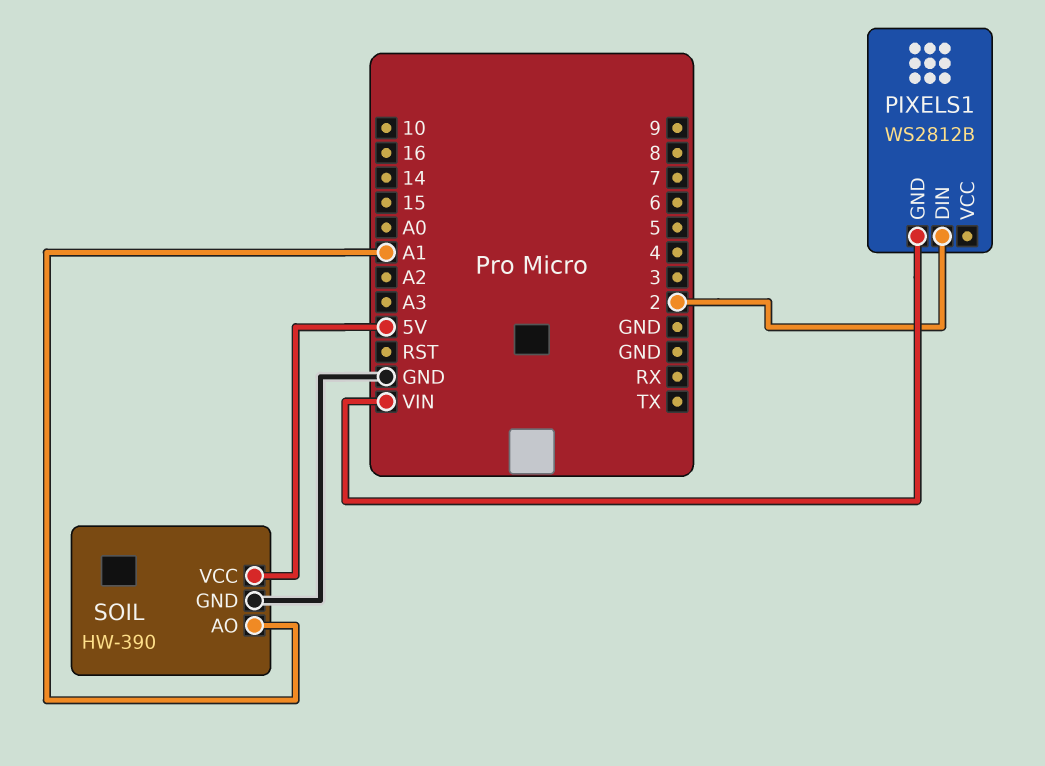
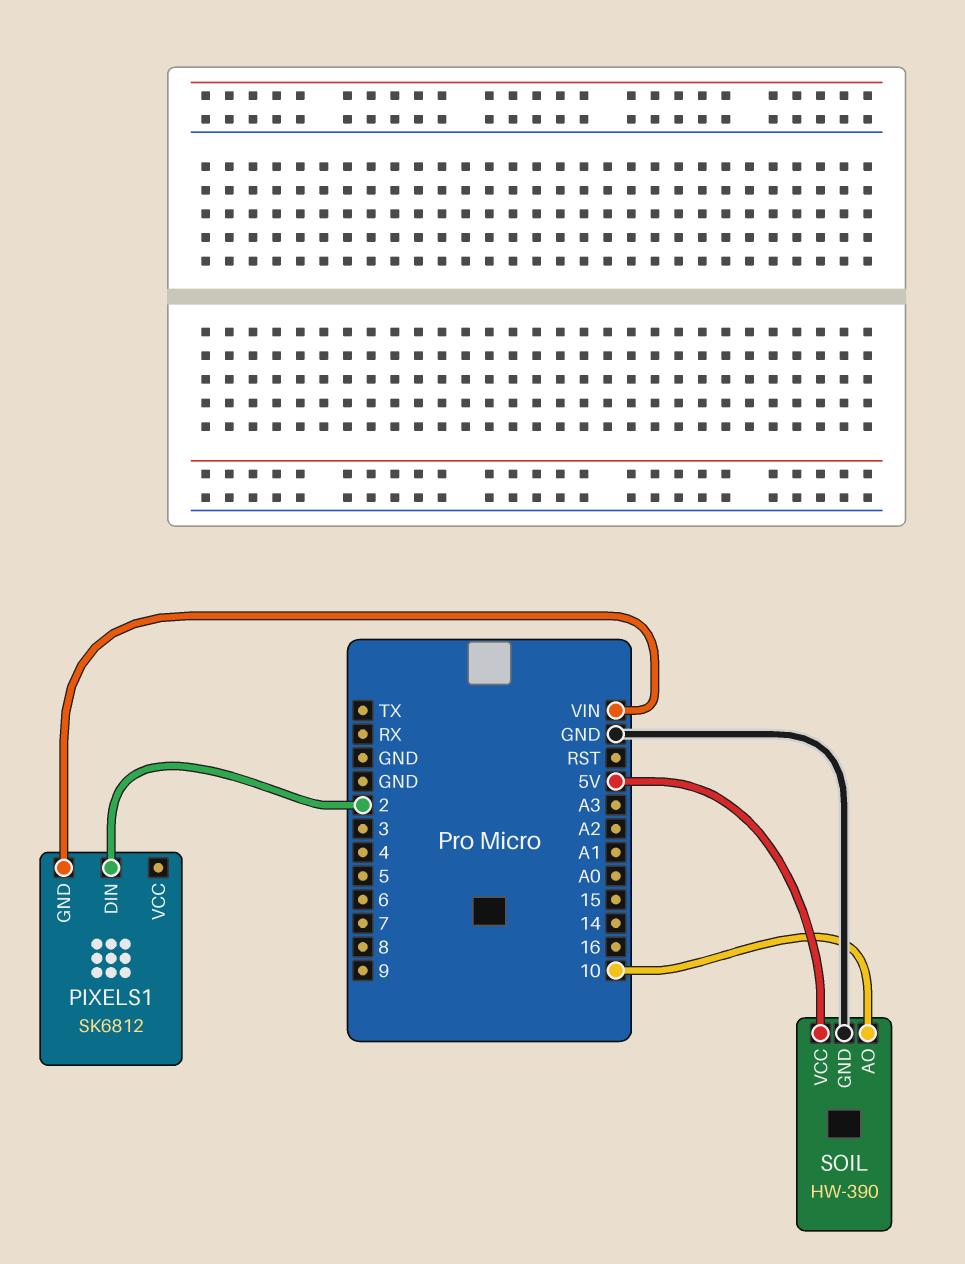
PIXELS1: WS2812B -> SK6812
SOIL pin AO: A1 -> 10

